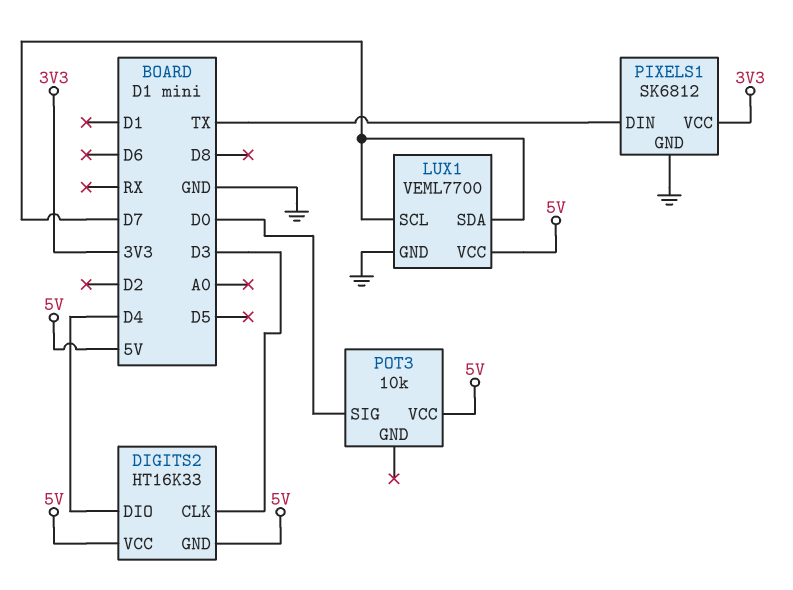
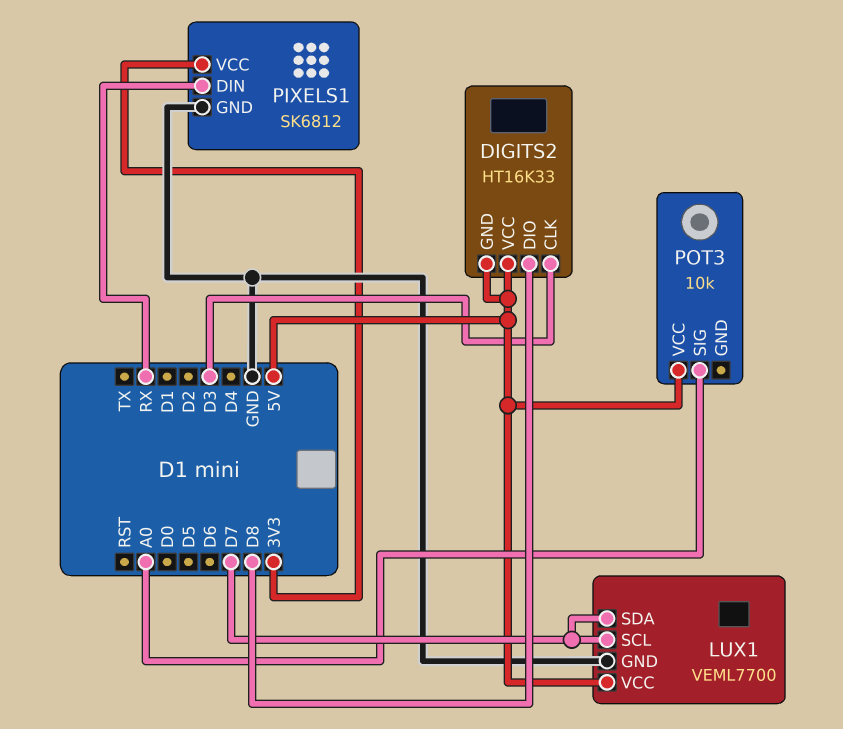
DIGITS2 pin DIO: D4 -> D8
PIXELS1 pin DIN: TX -> RX
POT3 pin SIG: D0 -> A0

